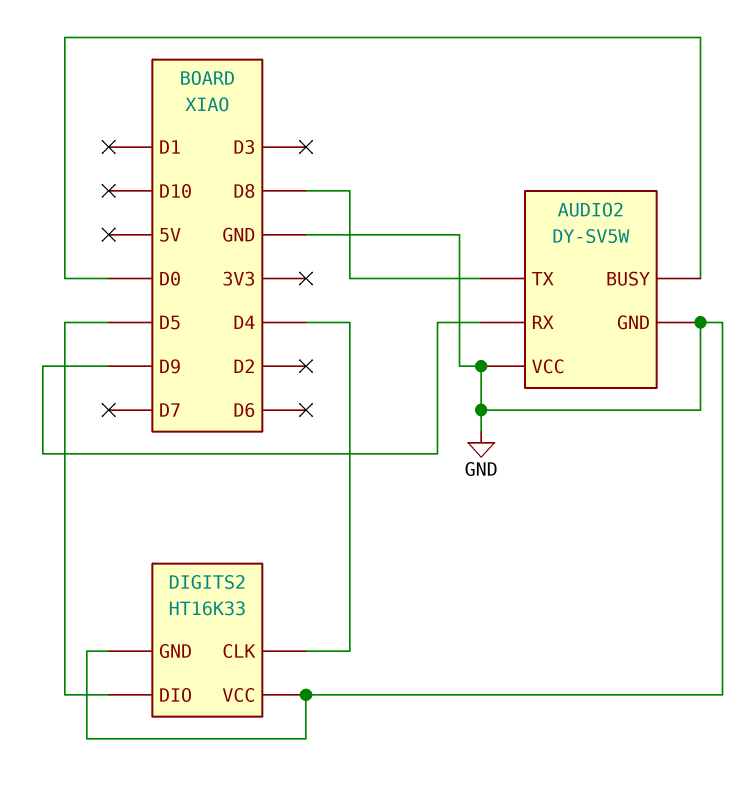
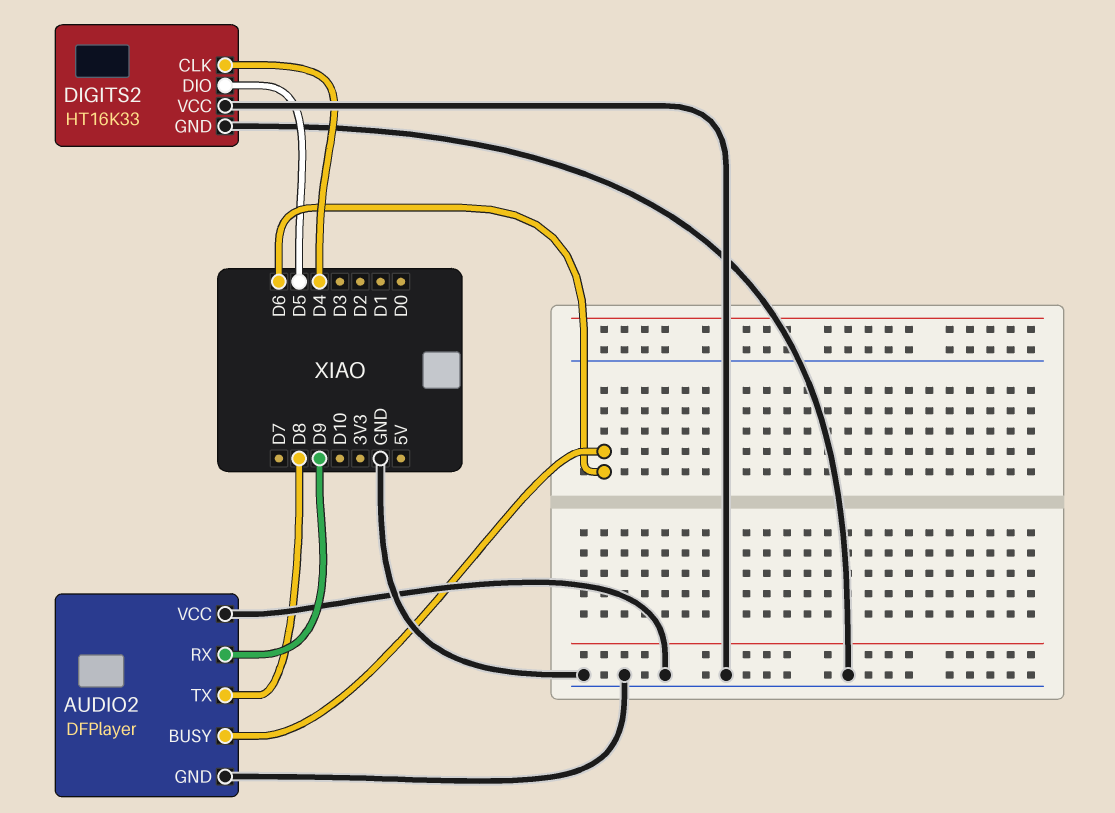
AUDIO2: DY-SV5W -> DFPlayer
AUDIO2 pin BUSY: D0 -> D6

